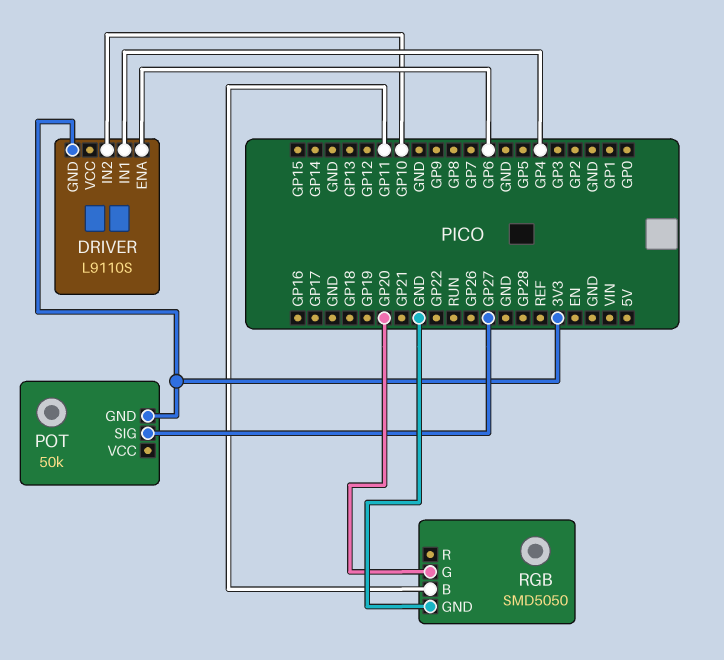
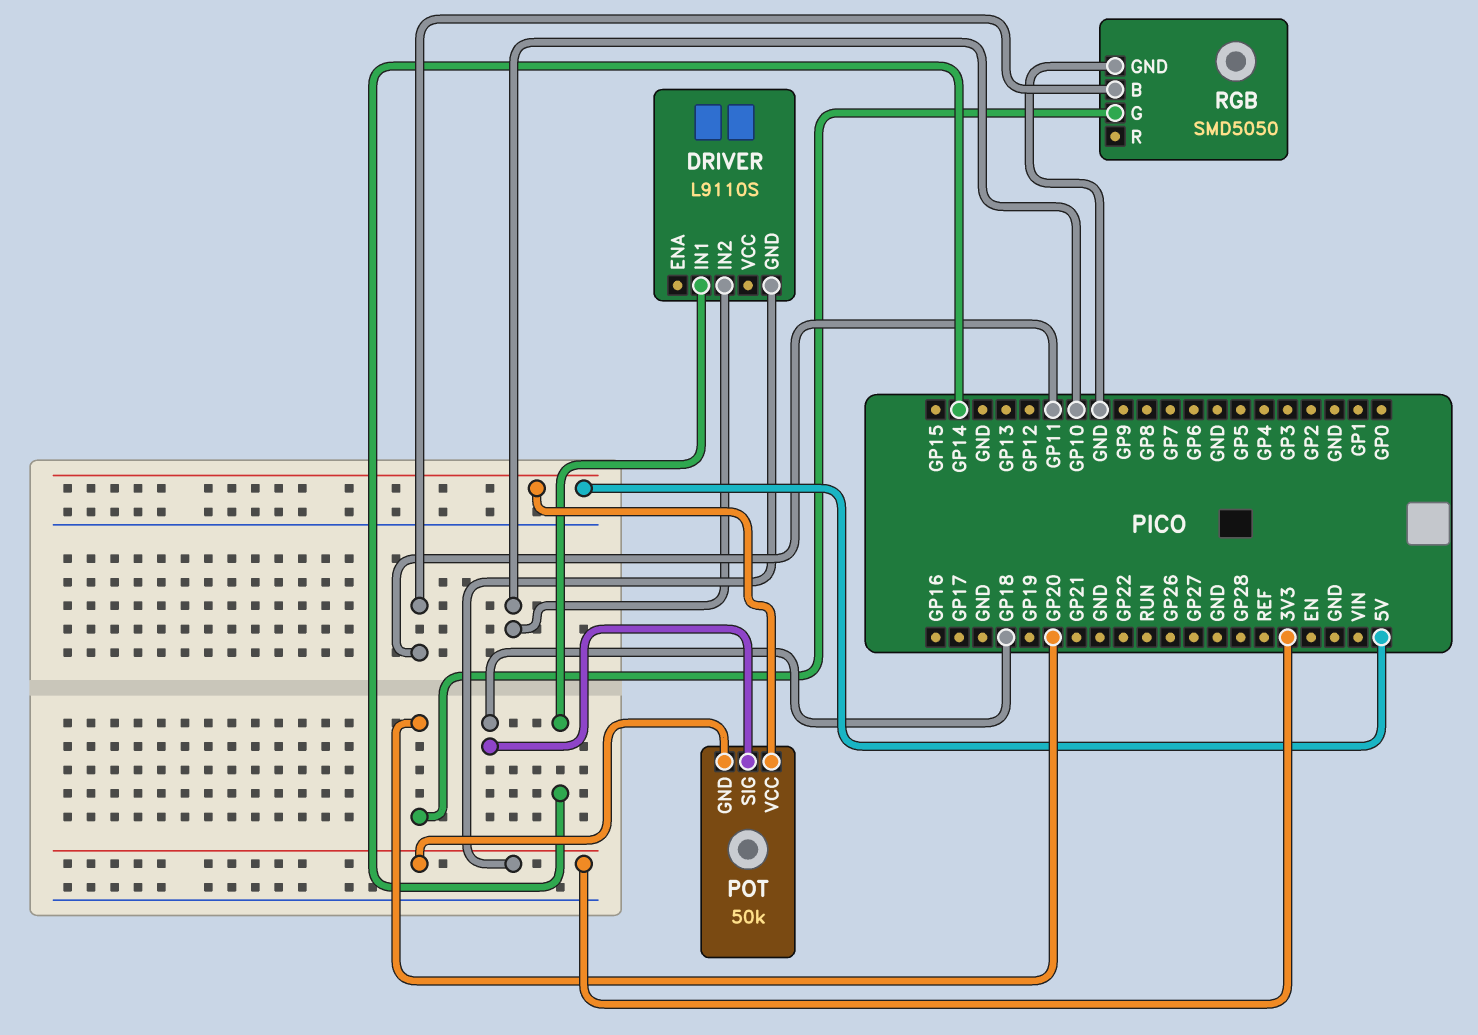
DRIVER pin ENA: GP6 -> none
DRIVER pin IN1: GP4 -> GP14
POT pin SIG: GP27 -> GP18
POT pin VCC: none -> 5V

